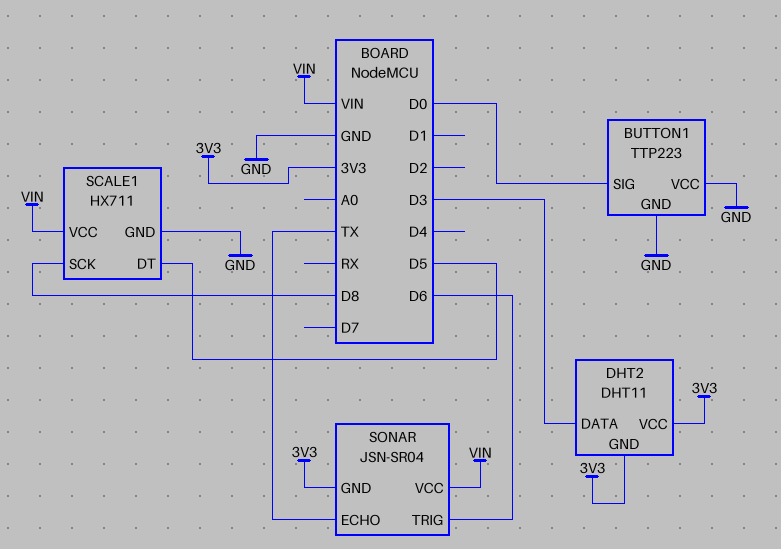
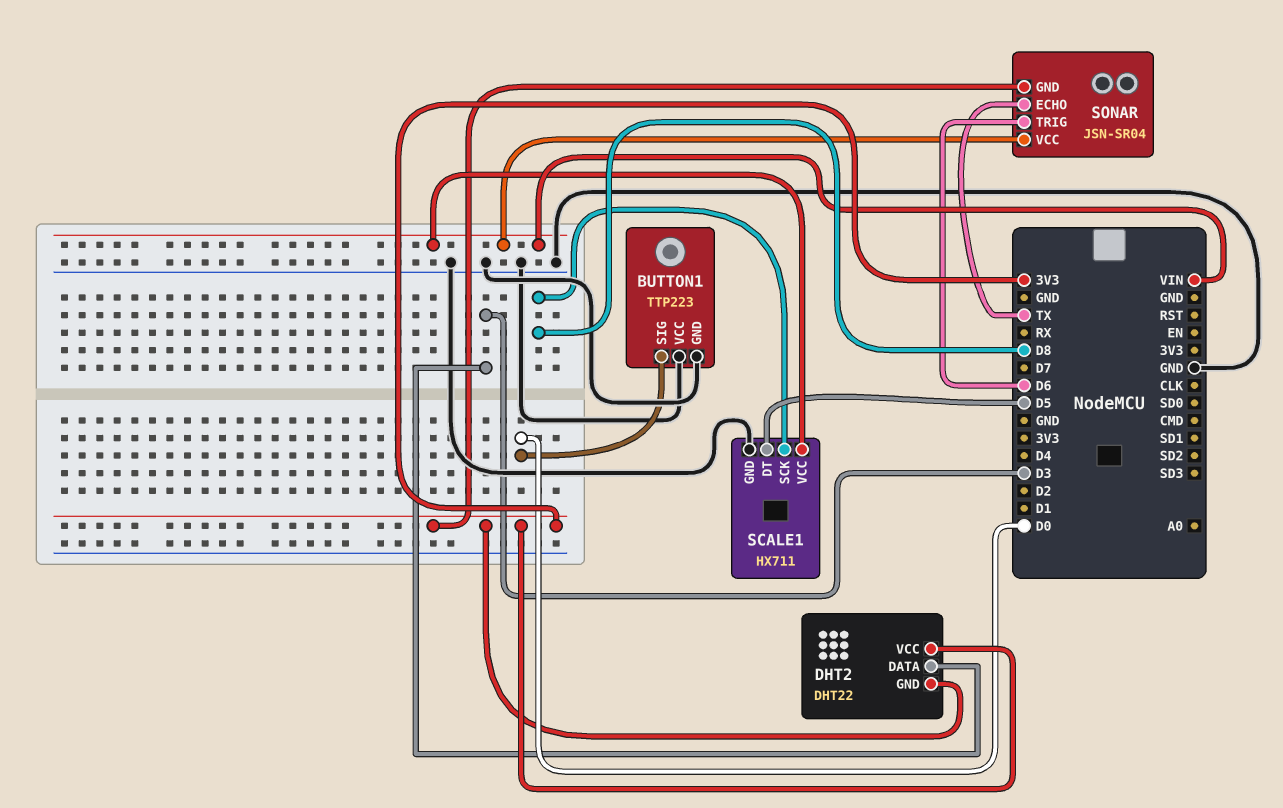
DHT2: DHT11 -> DHT22

